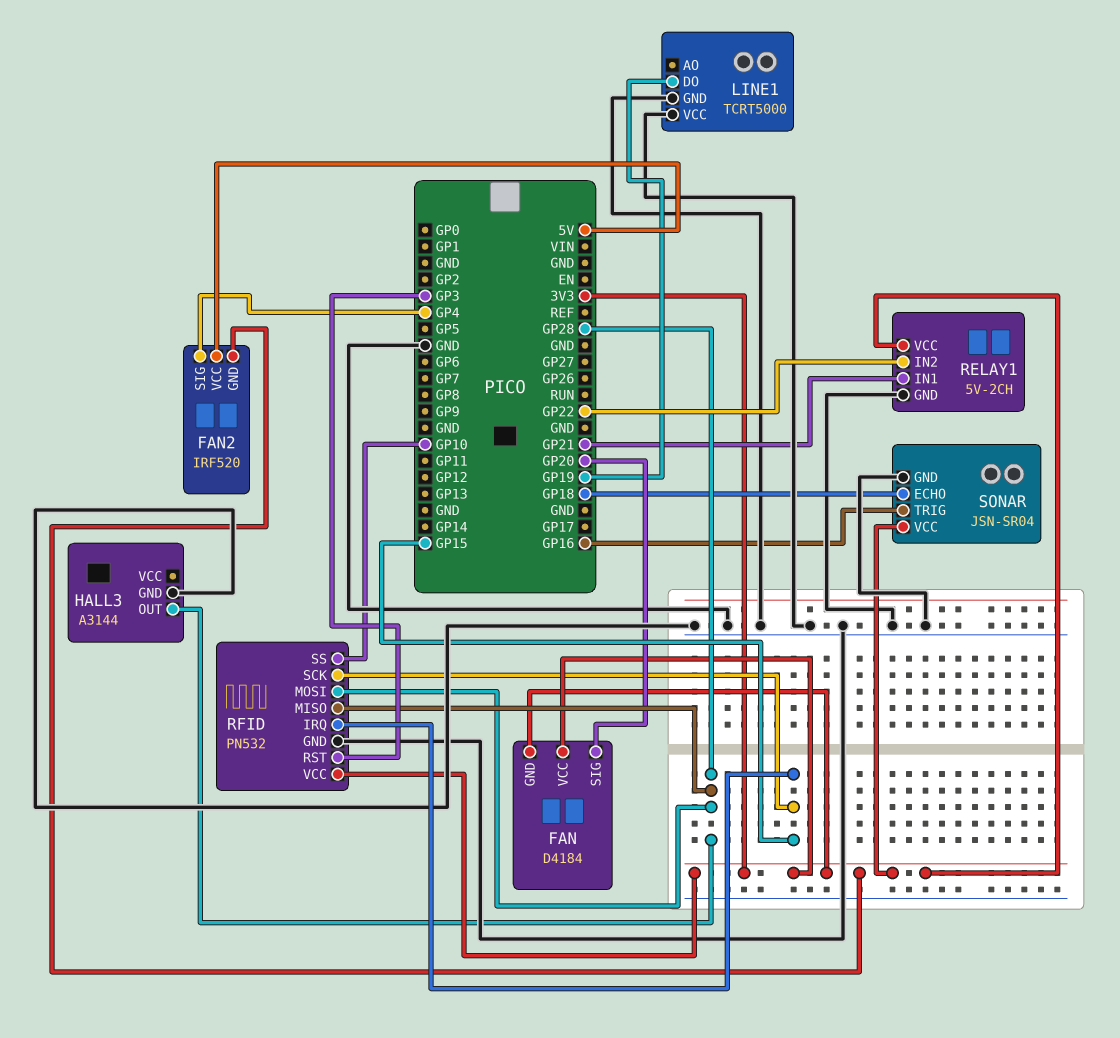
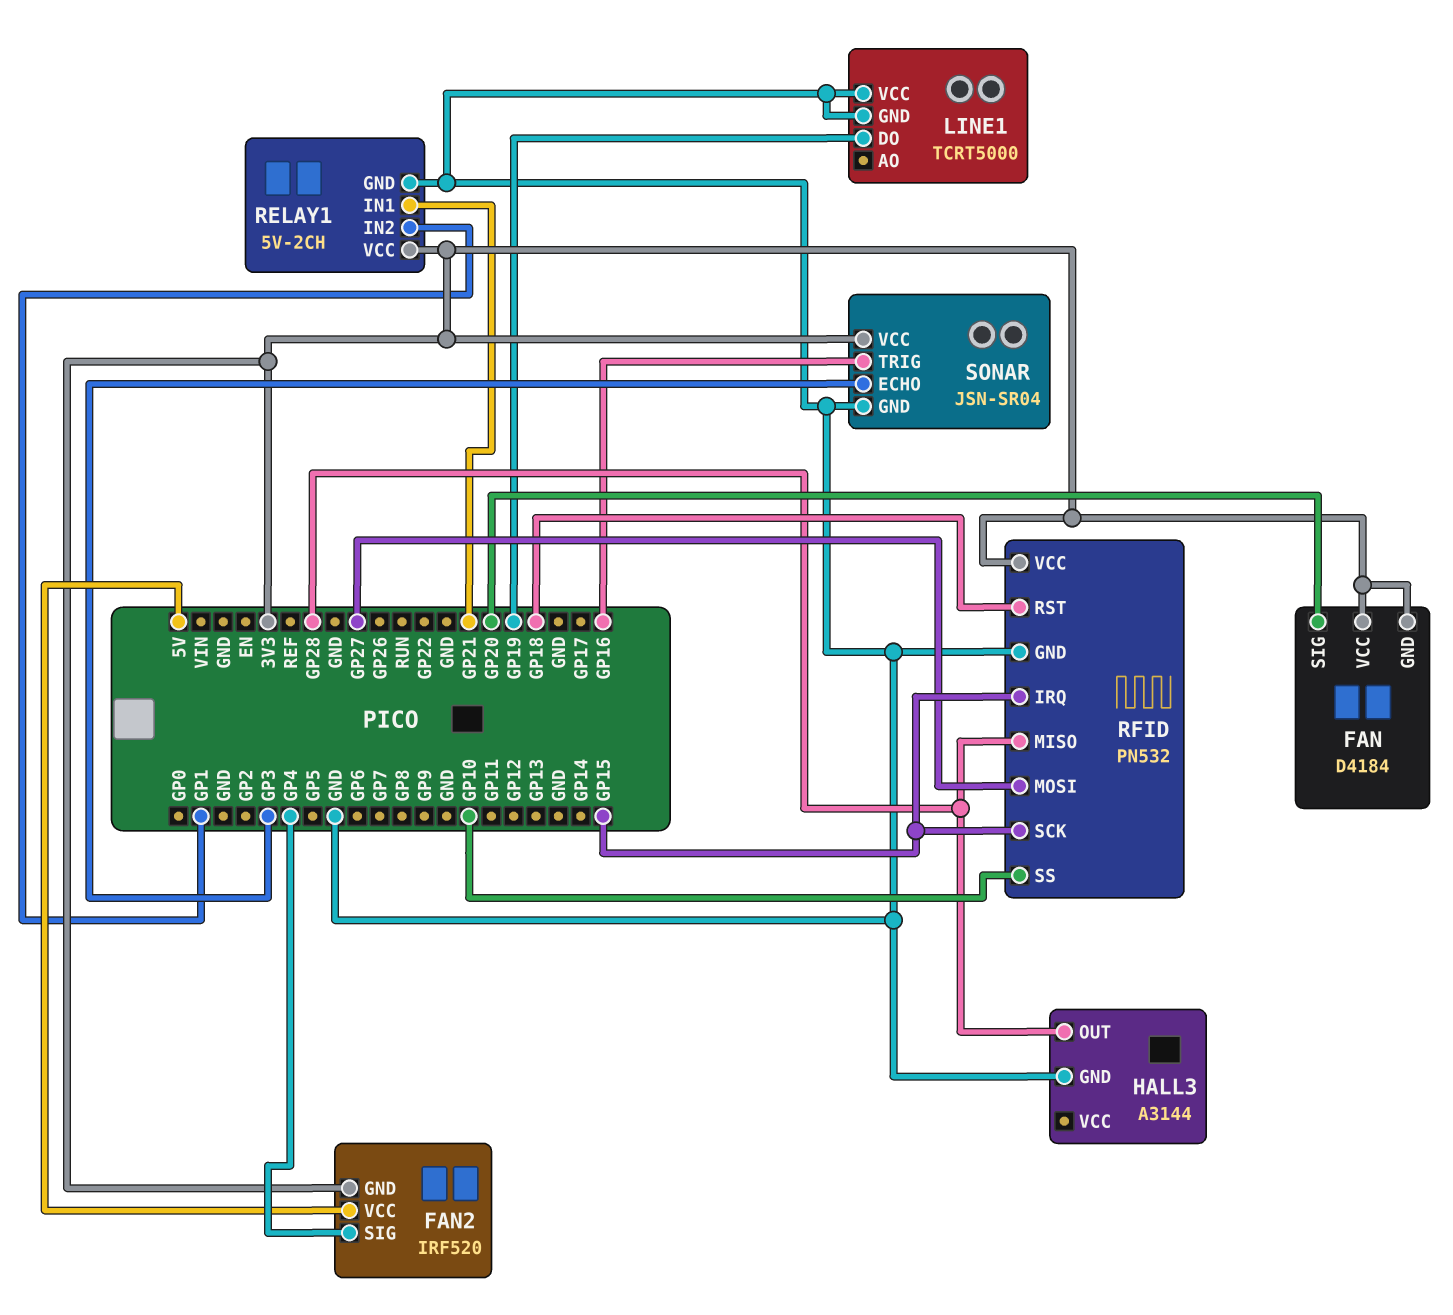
RELAY1 pin IN2: GP22 -> GP1
RFID pin MOSI: GP28 -> GP27
RFID pin RST: GP3 -> GP18
SONAR pin ECHO: GP18 -> GP3

